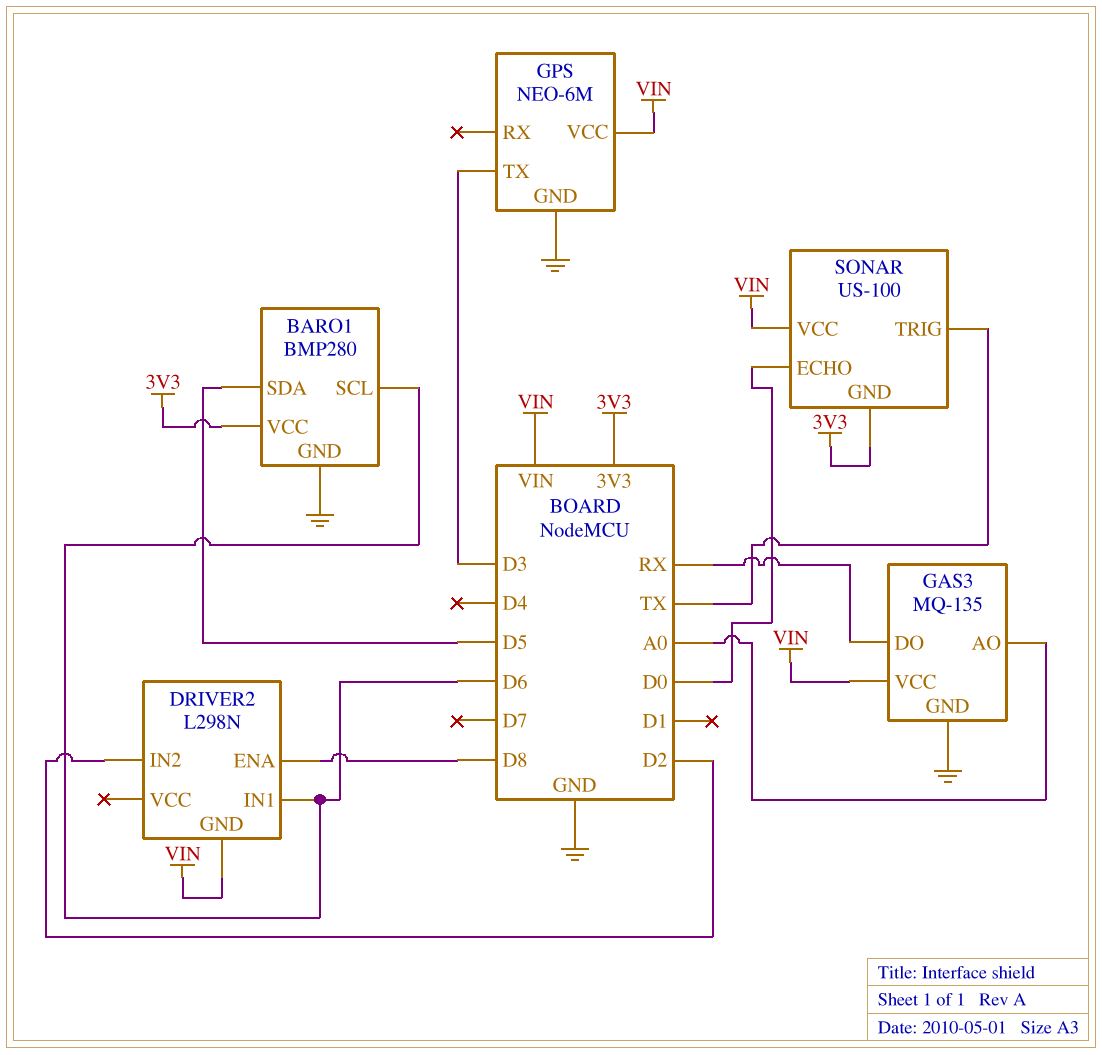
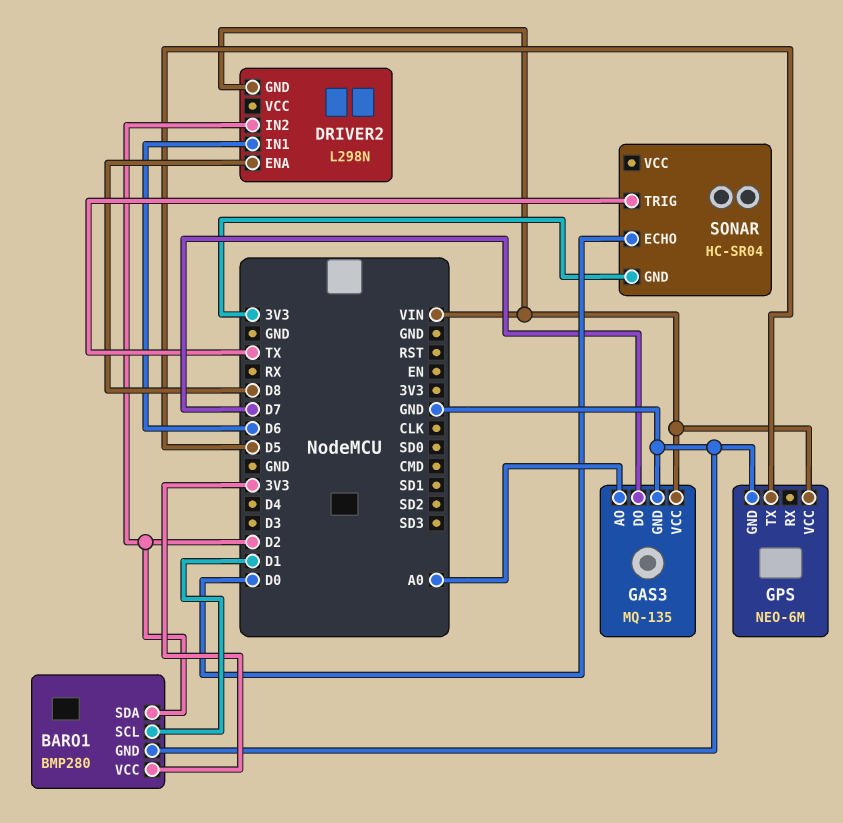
BARO1 pin SCL: D6 -> D1
BARO1 pin SDA: D5 -> D2
GAS3 pin DO: RX -> D7
GPS pin TX: D3 -> D5
SONAR: US-100 -> HC-SR04
SONAR pin VCC: VIN -> none

